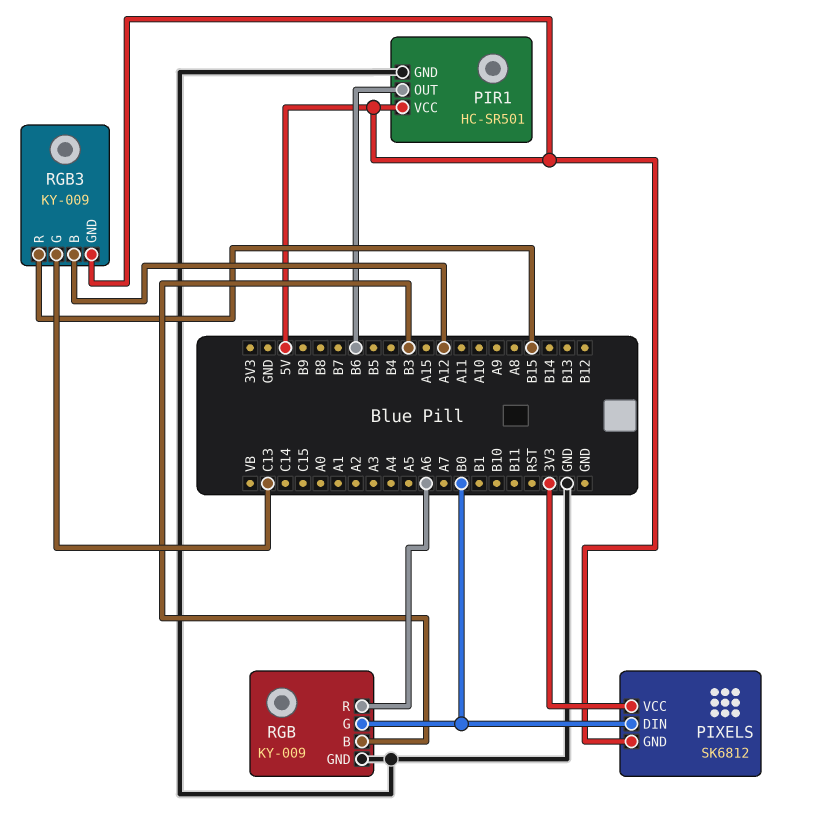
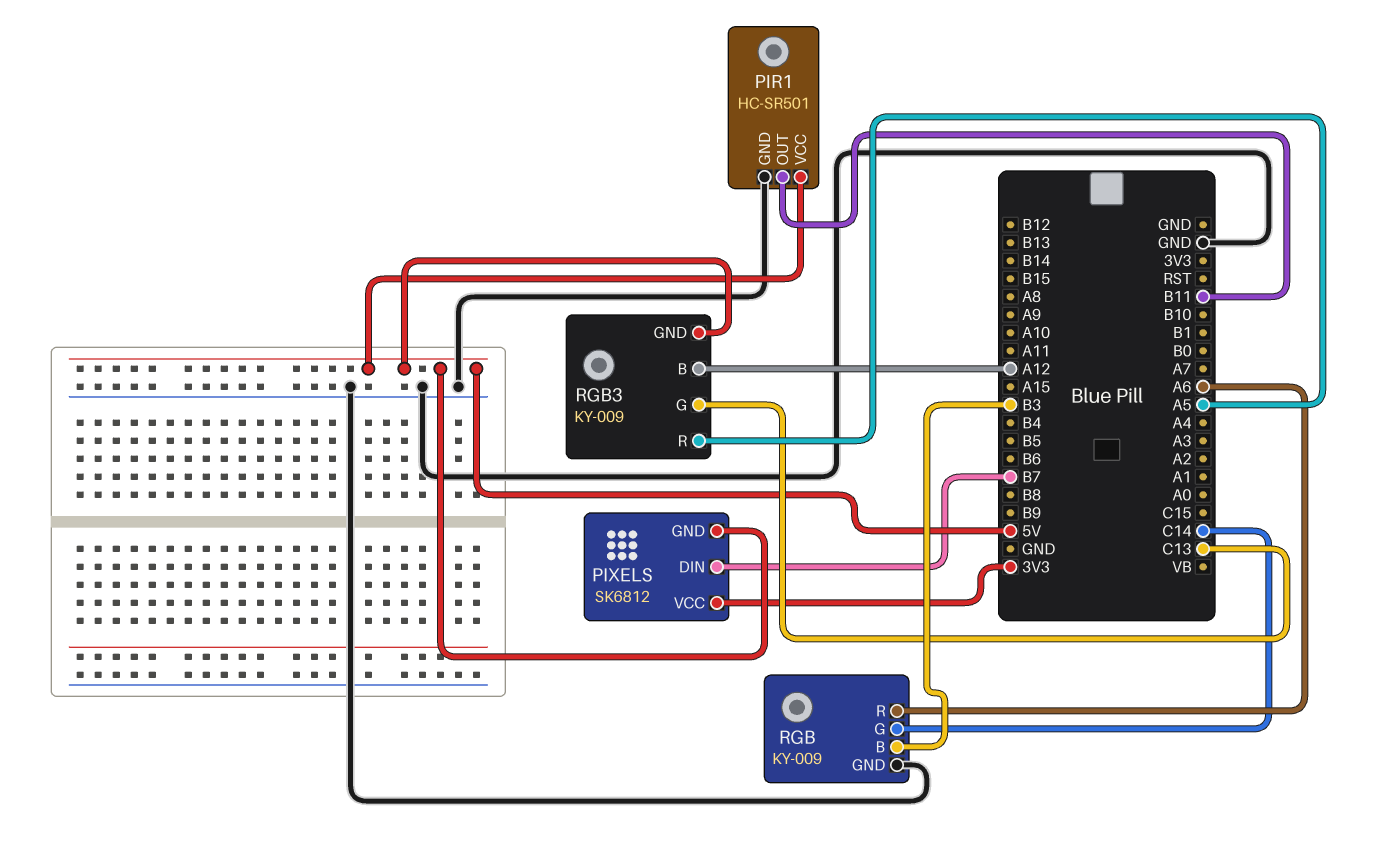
PIR1 pin OUT: B6 -> B11
PIXELS pin DIN: B0 -> B7
RGB pin G: B0 -> C14
RGB3 pin R: B15 -> A5

